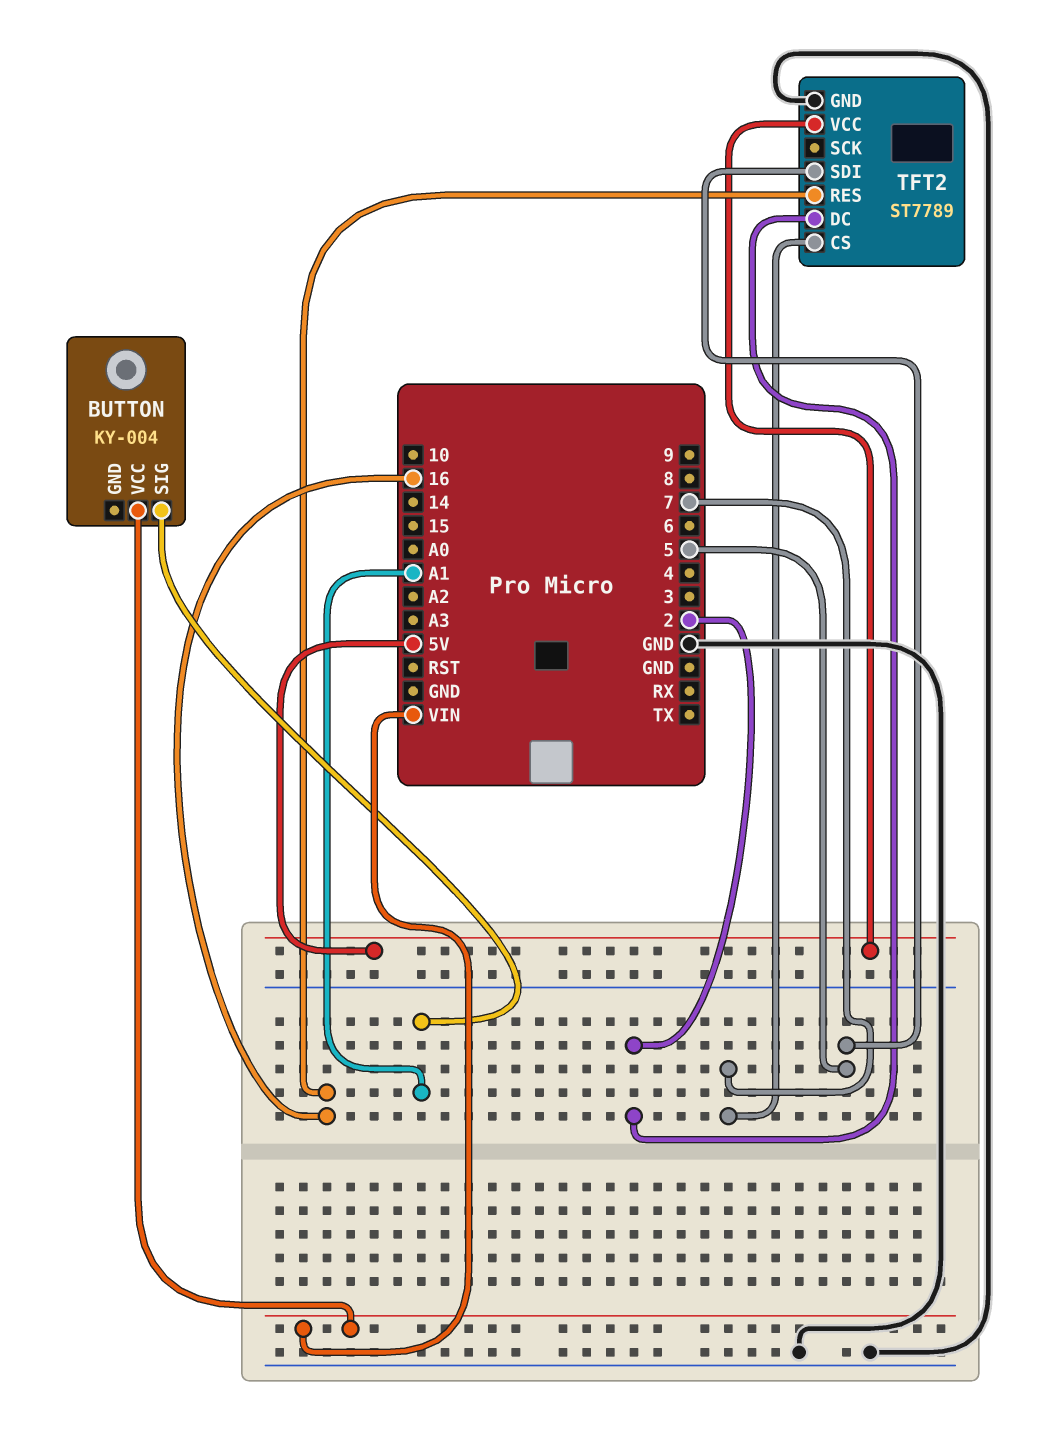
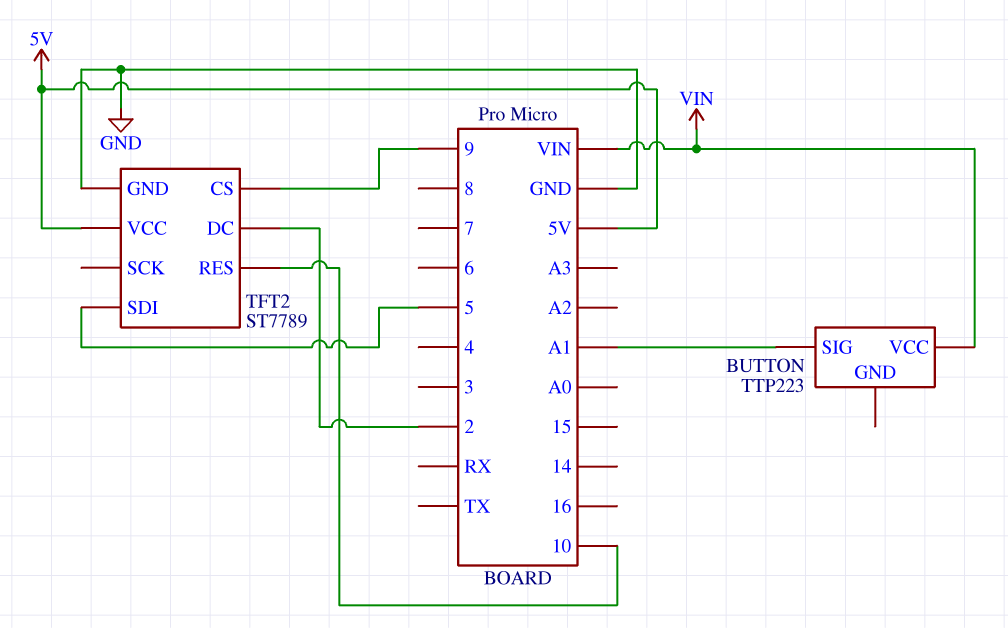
BUTTON: KY-004 -> TTP223
TFT2 pin CS: 7 -> 9
TFT2 pin RES: 16 -> 10

